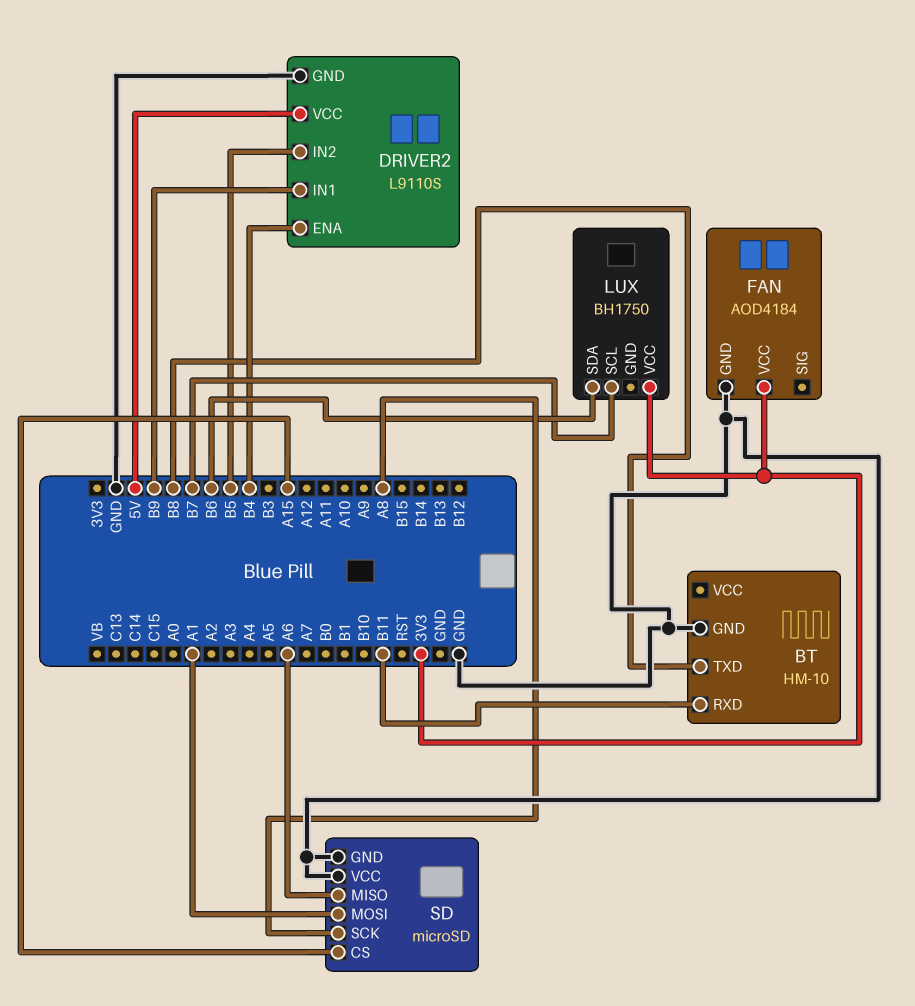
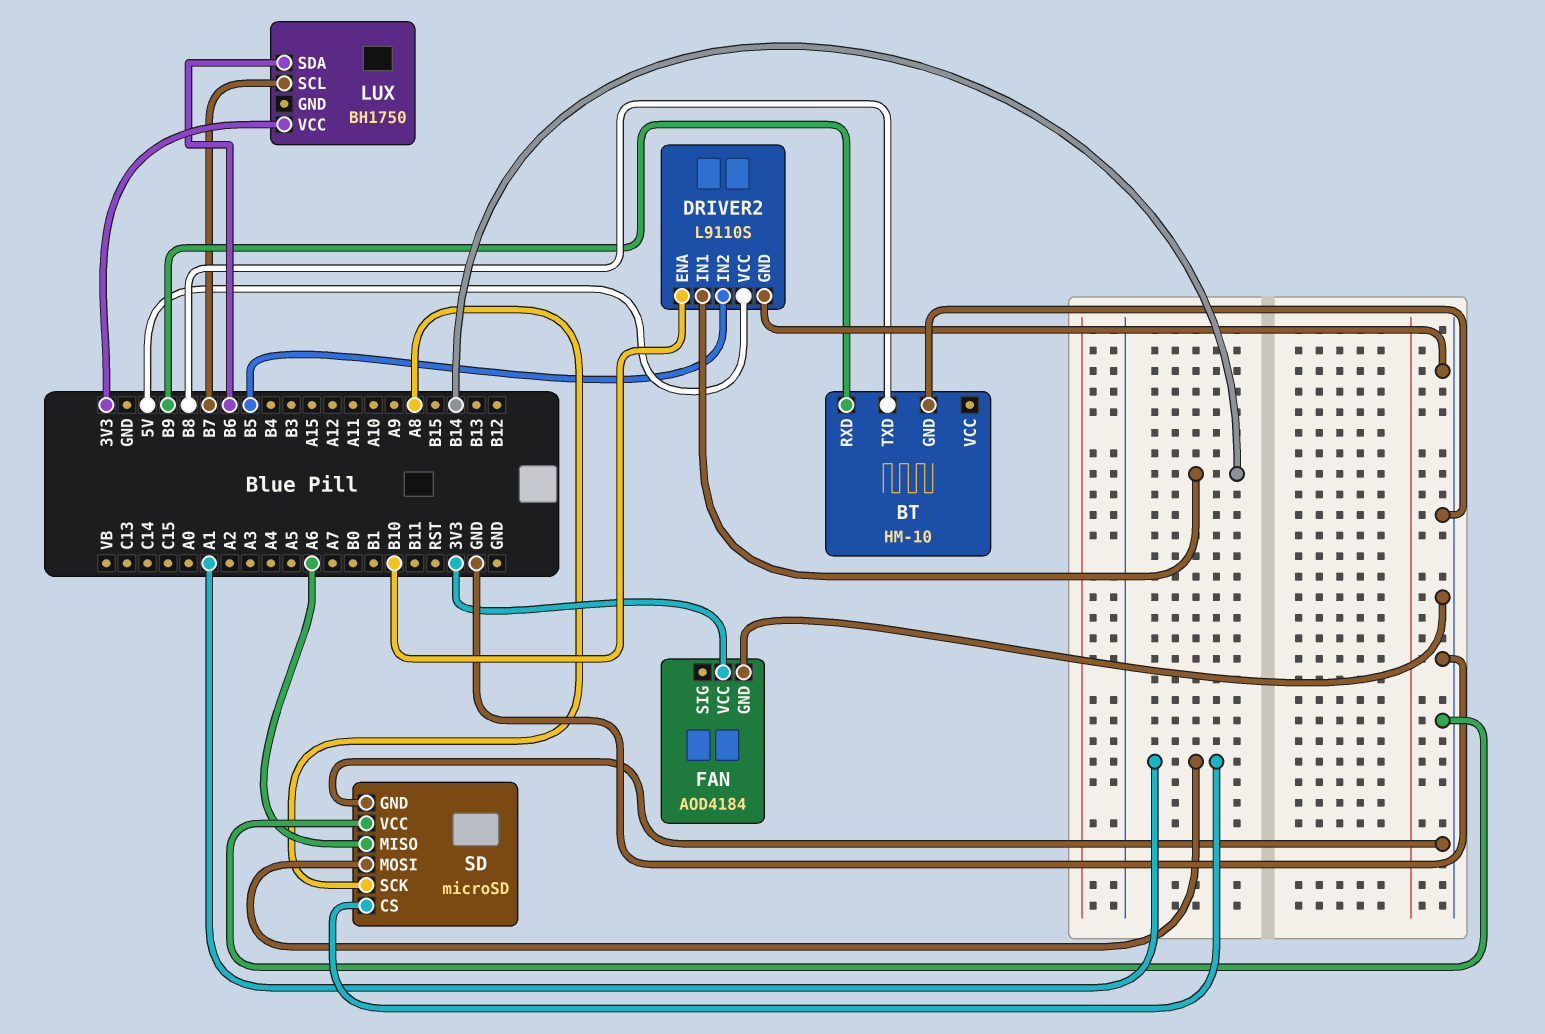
BT pin RXD: B11 -> B9
DRIVER2 pin ENA: B4 -> B10
DRIVER2 pin IN1: B9 -> B14
SD pin CS: A15 -> A1

